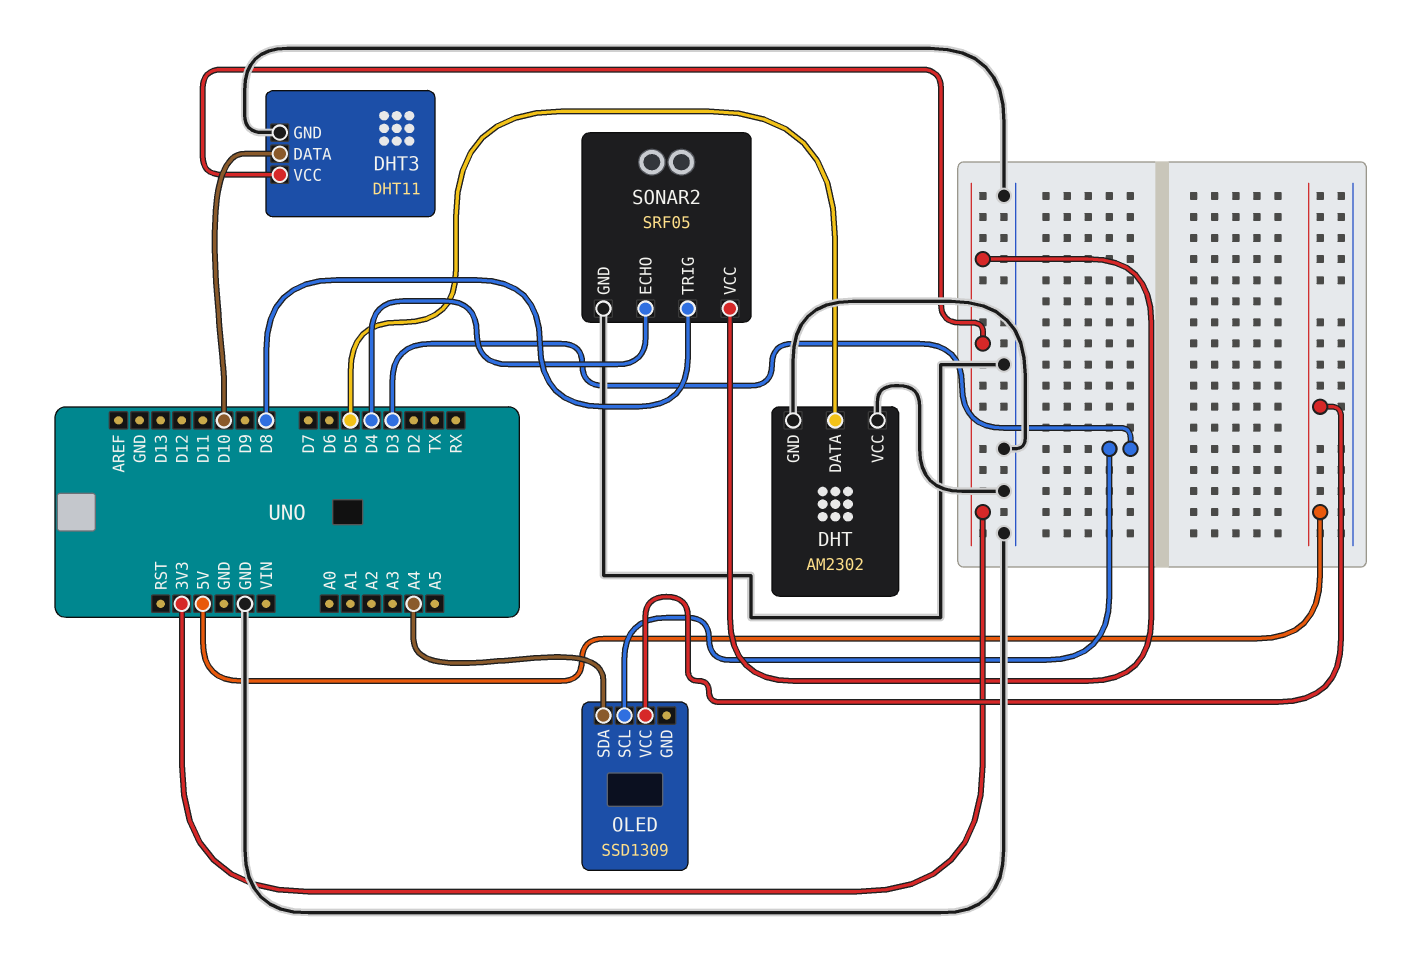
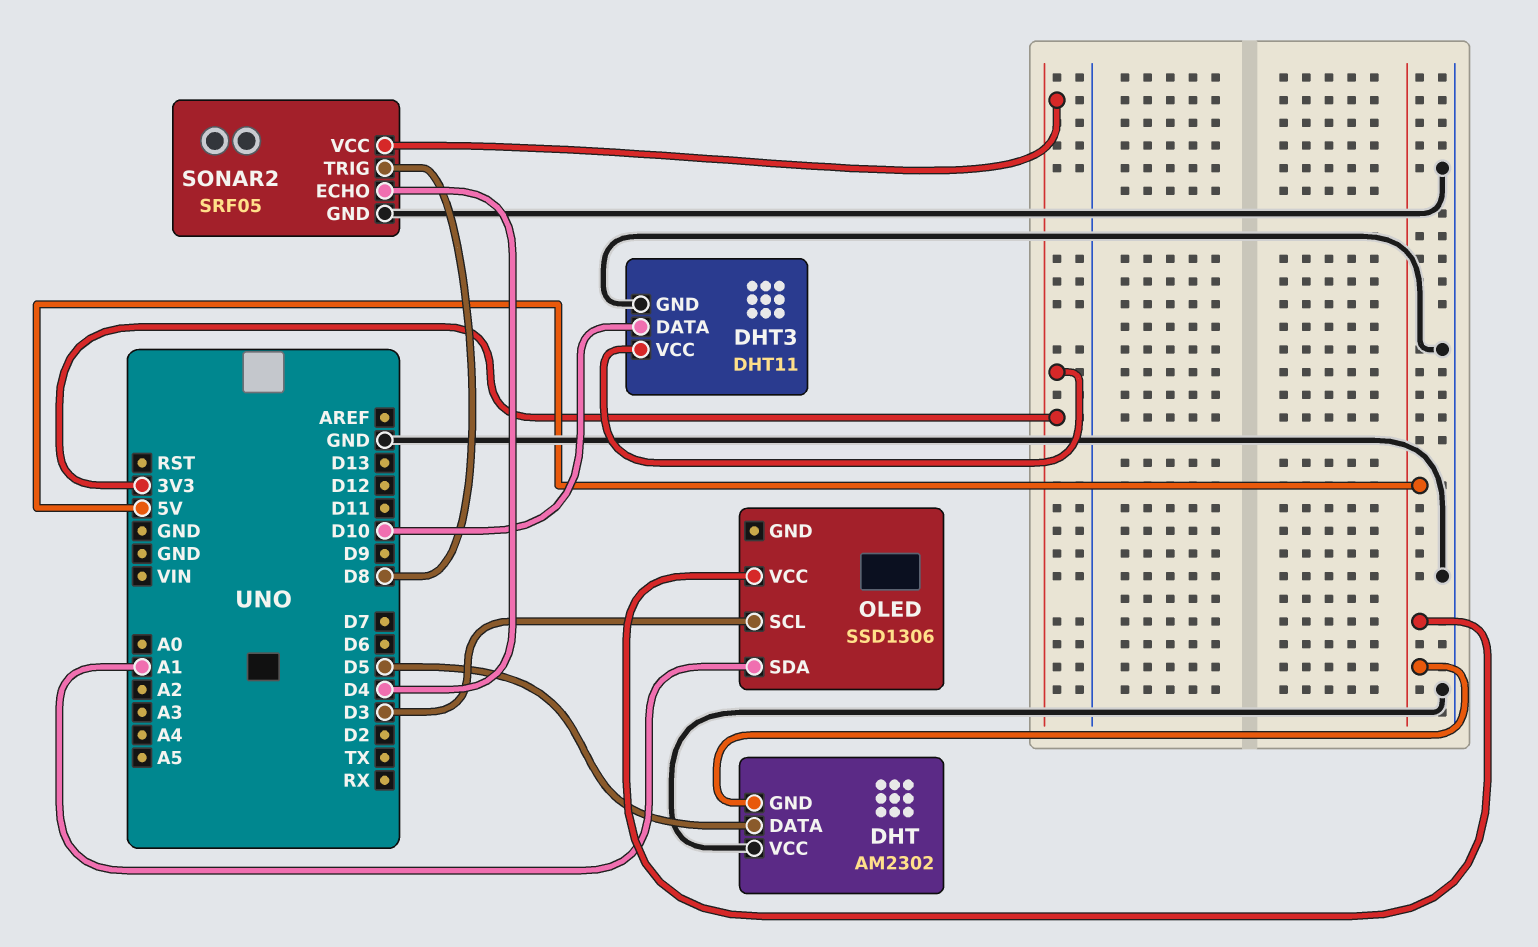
DHT pin GND: GND -> 5V
OLED: SSD1309 -> SSD1306
OLED pin SDA: A4 -> A1

